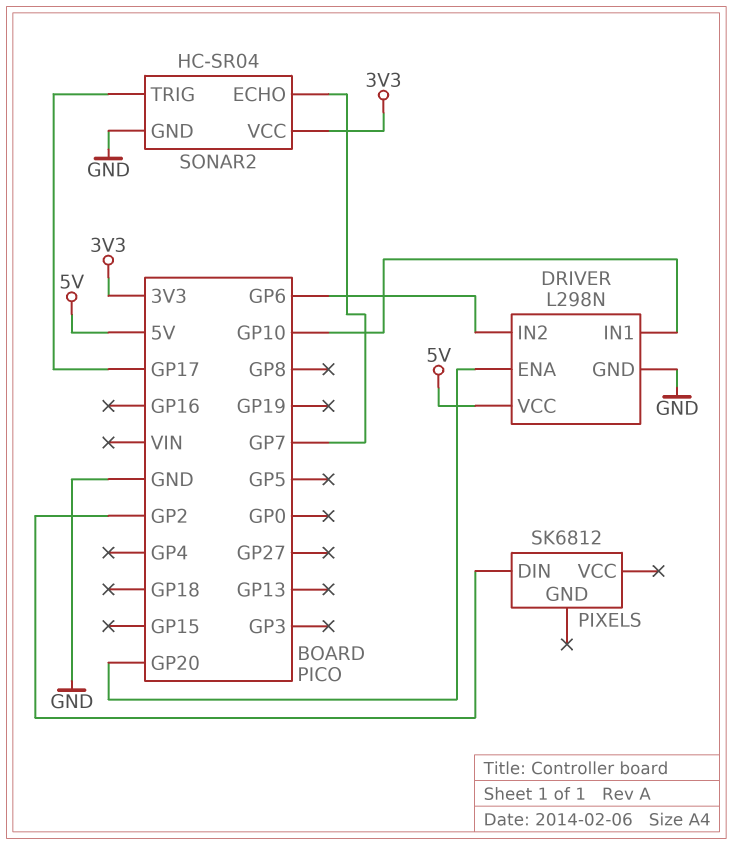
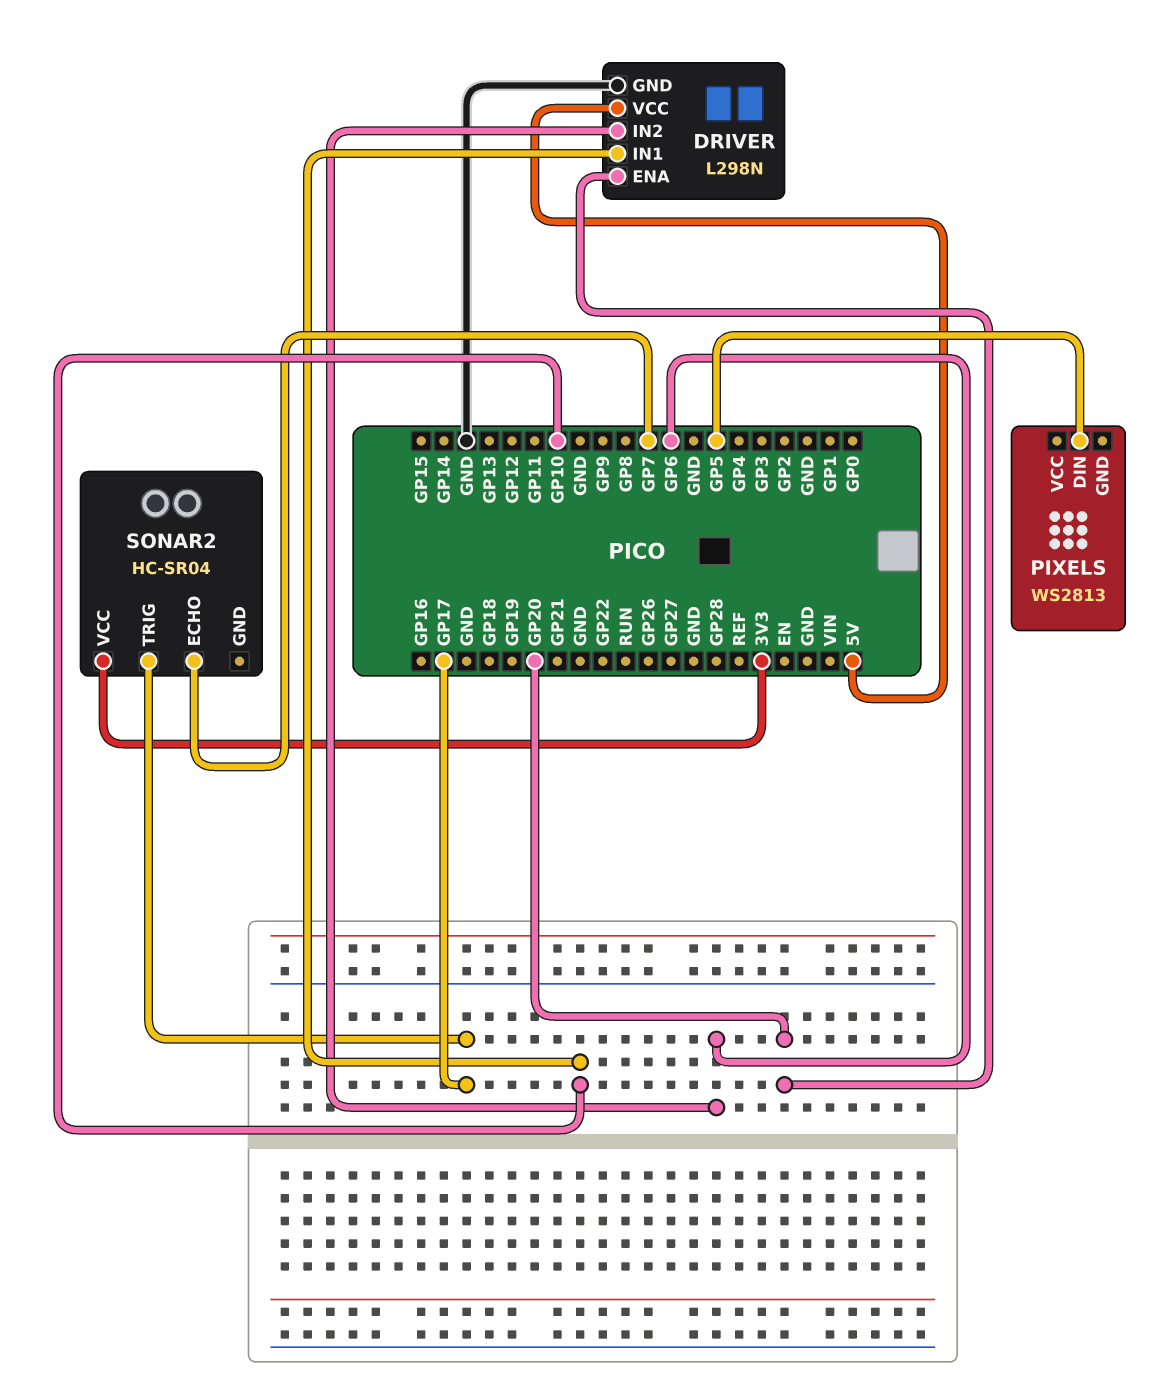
PIXELS: SK6812 -> WS2813
PIXELS pin DIN: GP2 -> GP5
SONAR2 pin GND: GND -> none

